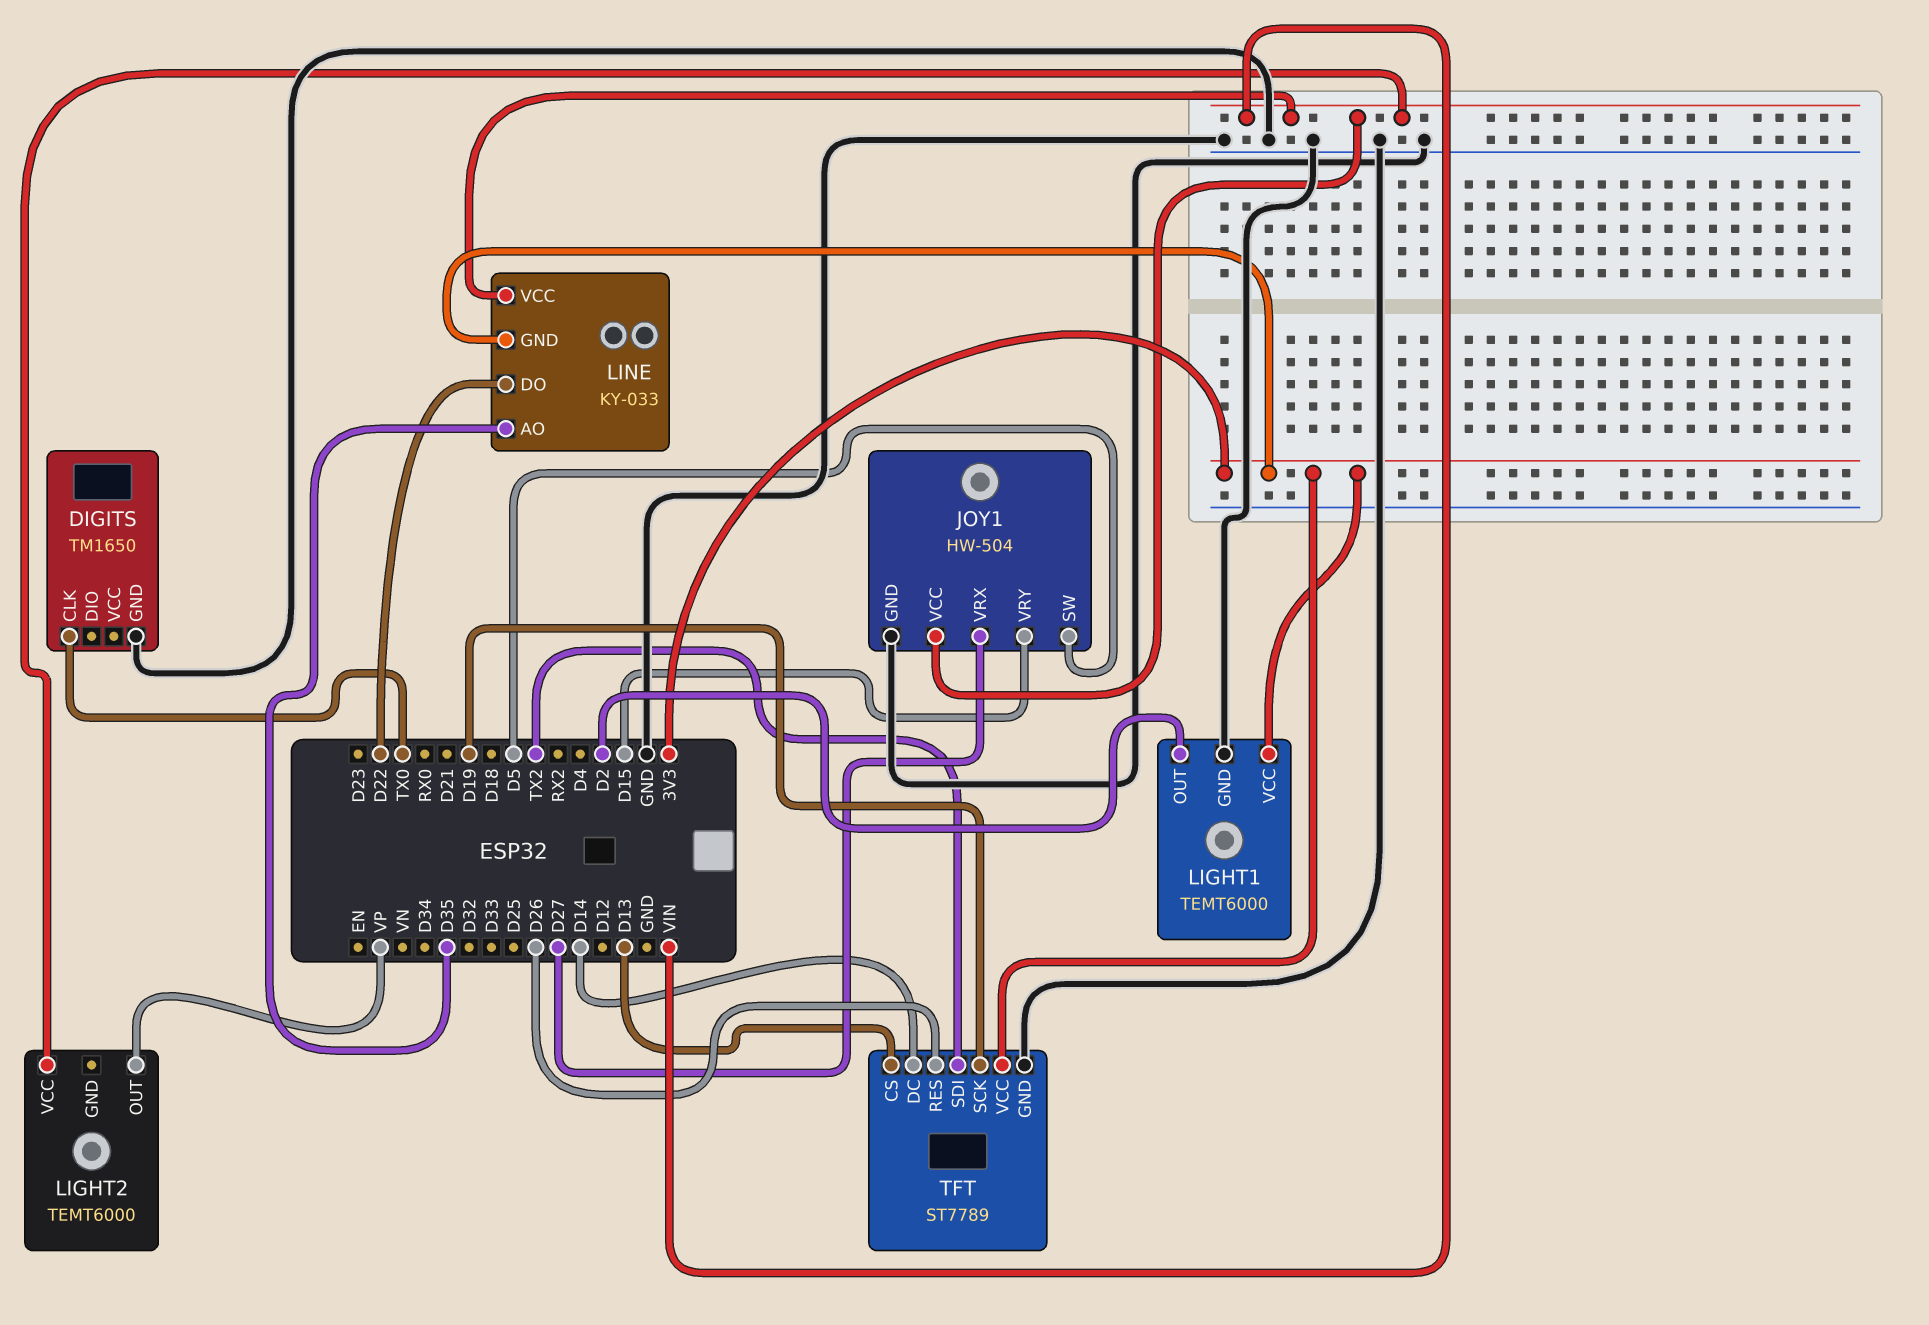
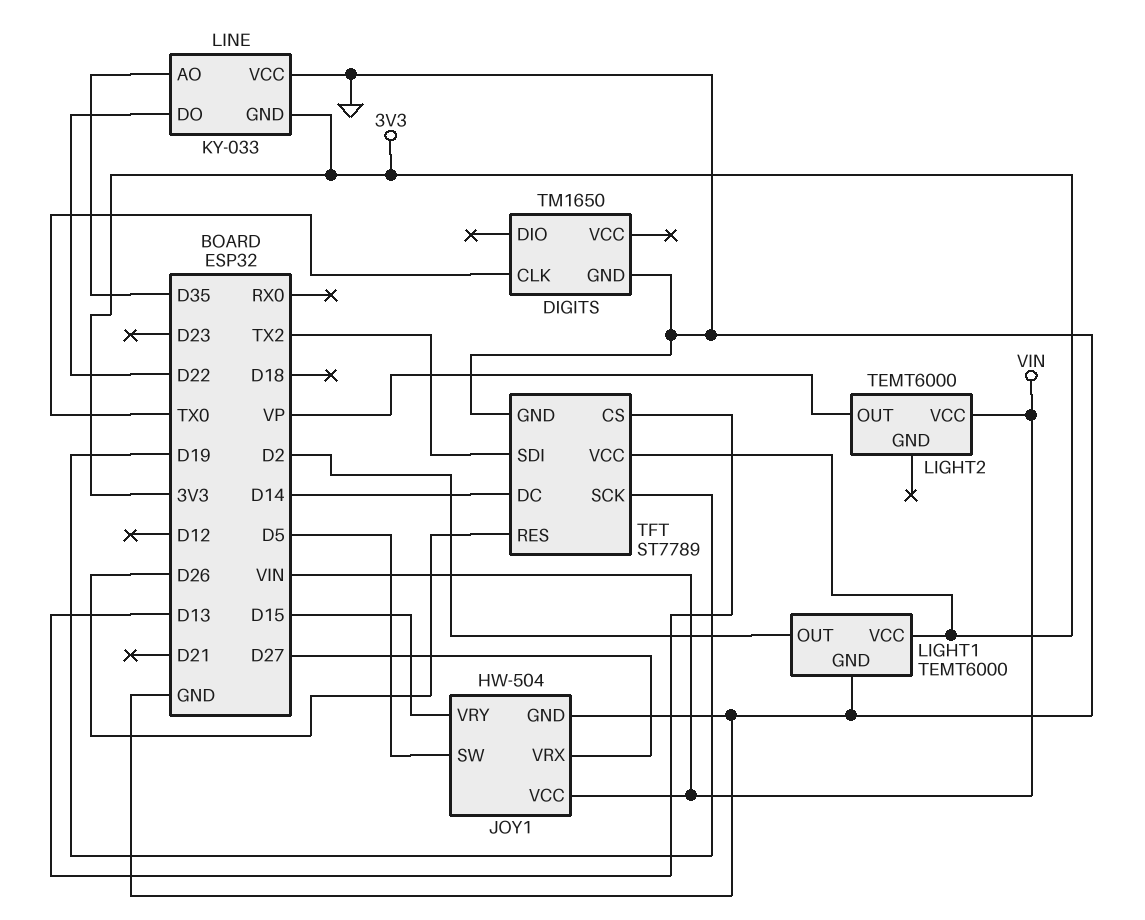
LINE pin VCC: VIN -> GND

